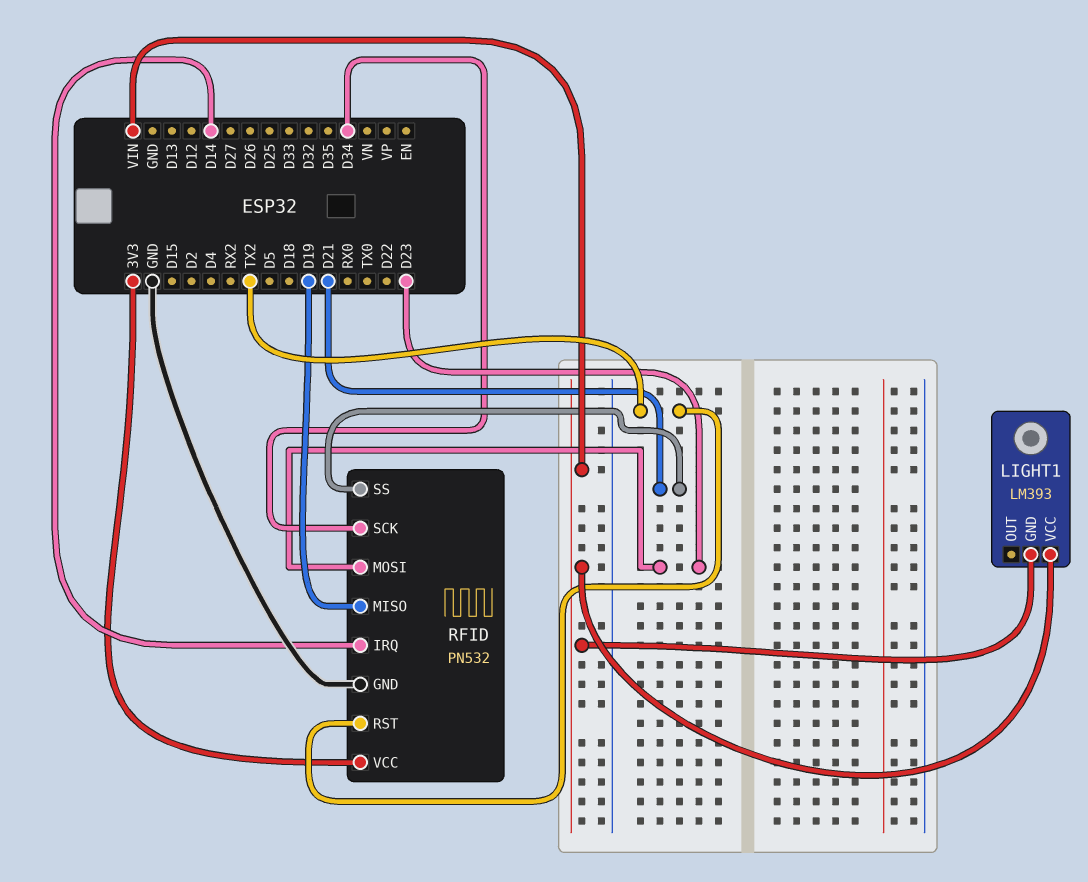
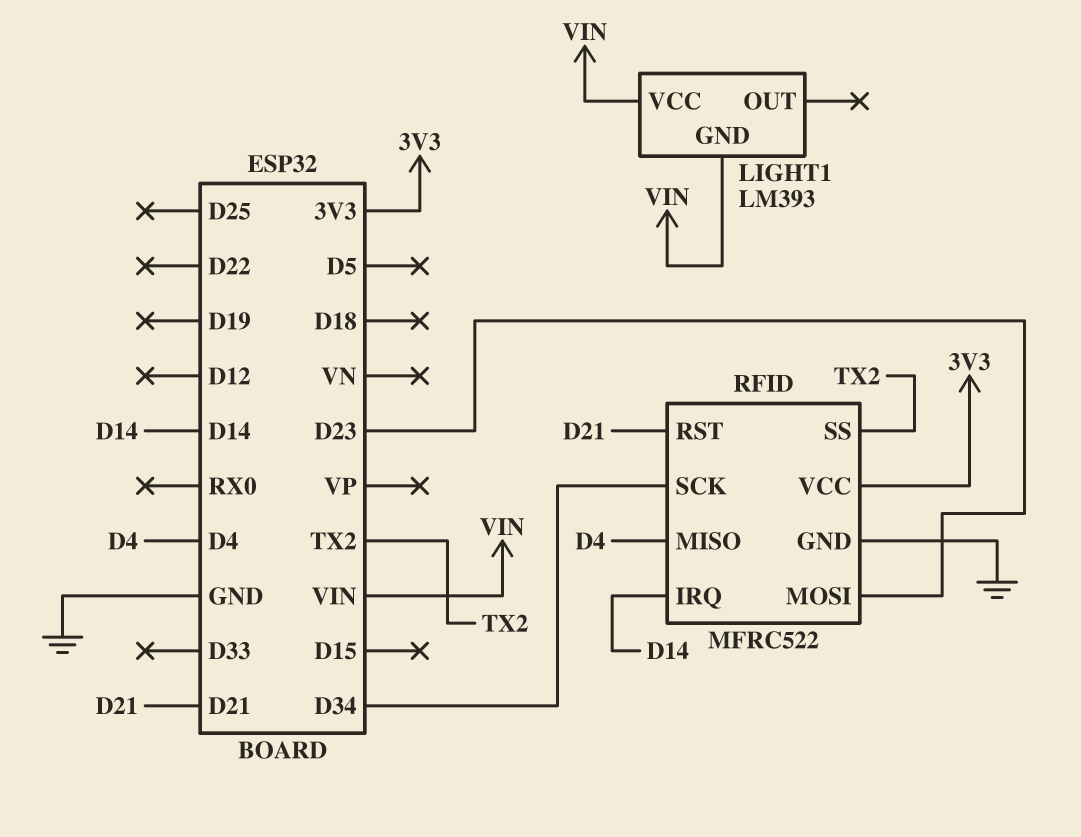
RFID: PN532 -> MFRC522
RFID pin MISO: D19 -> D4
RFID pin RST: TX2 -> D21
RFID pin SS: D21 -> TX2

